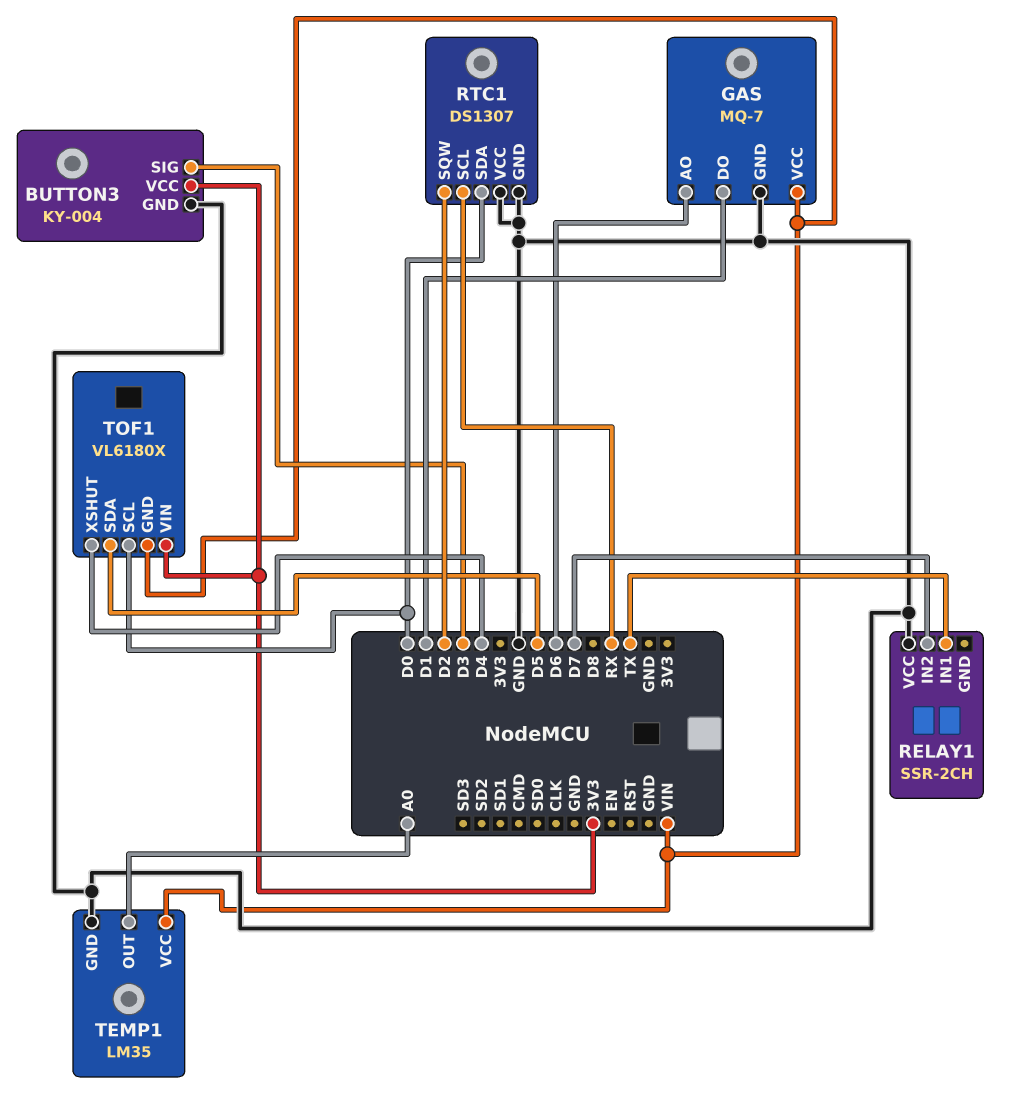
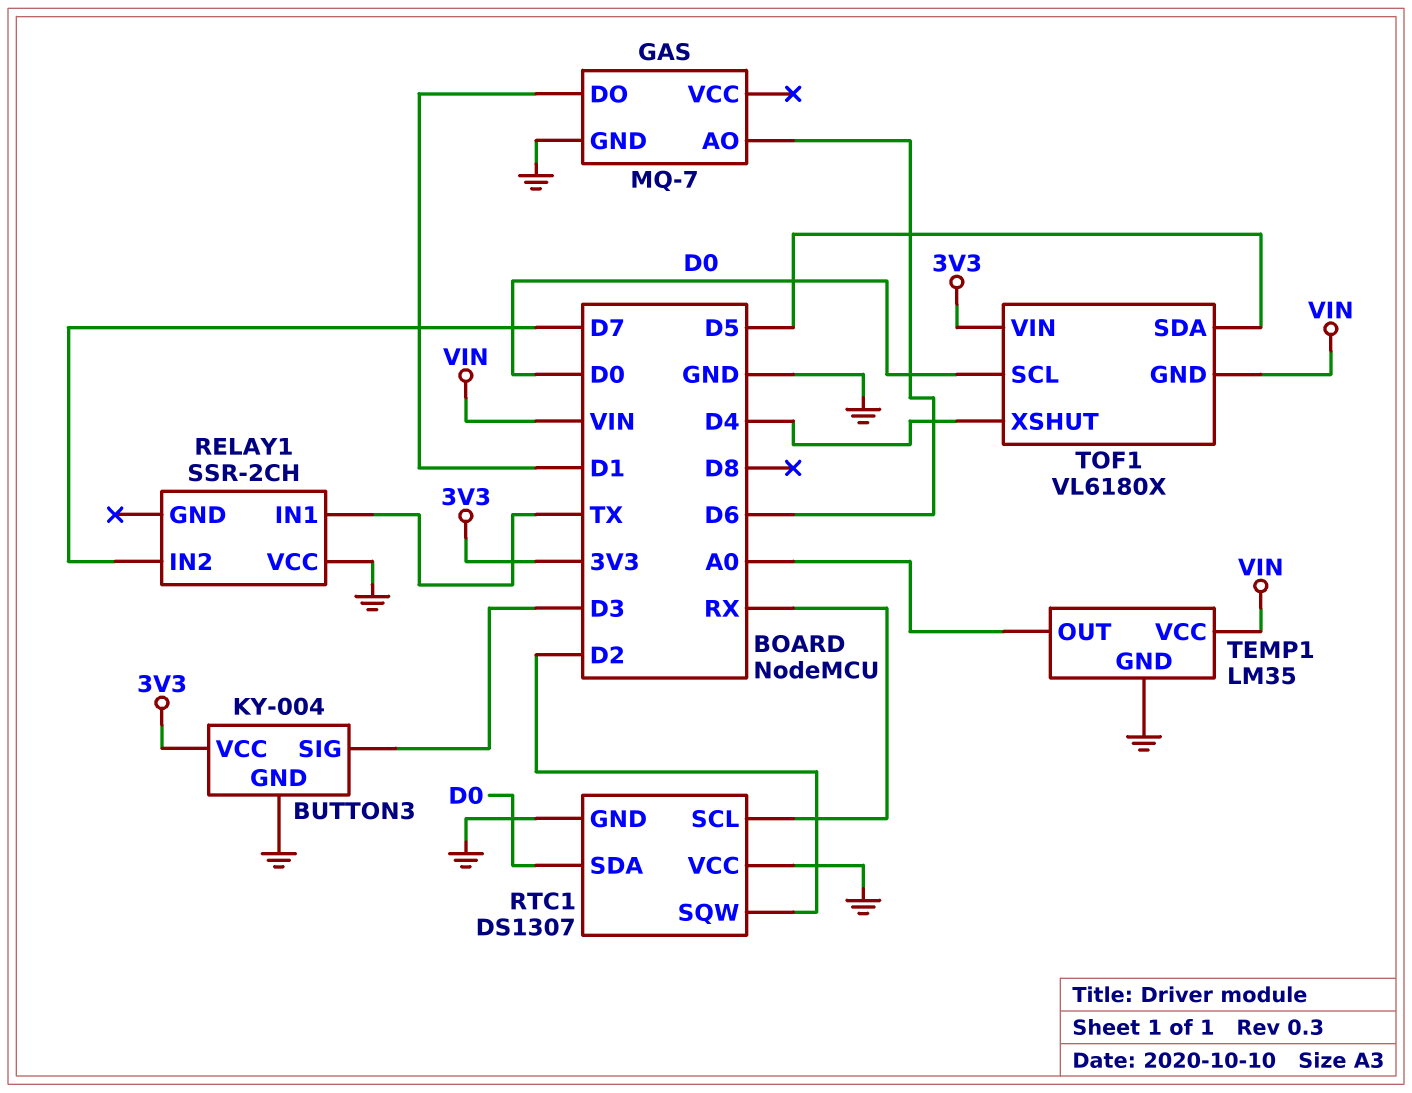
GAS pin VCC: VIN -> none

